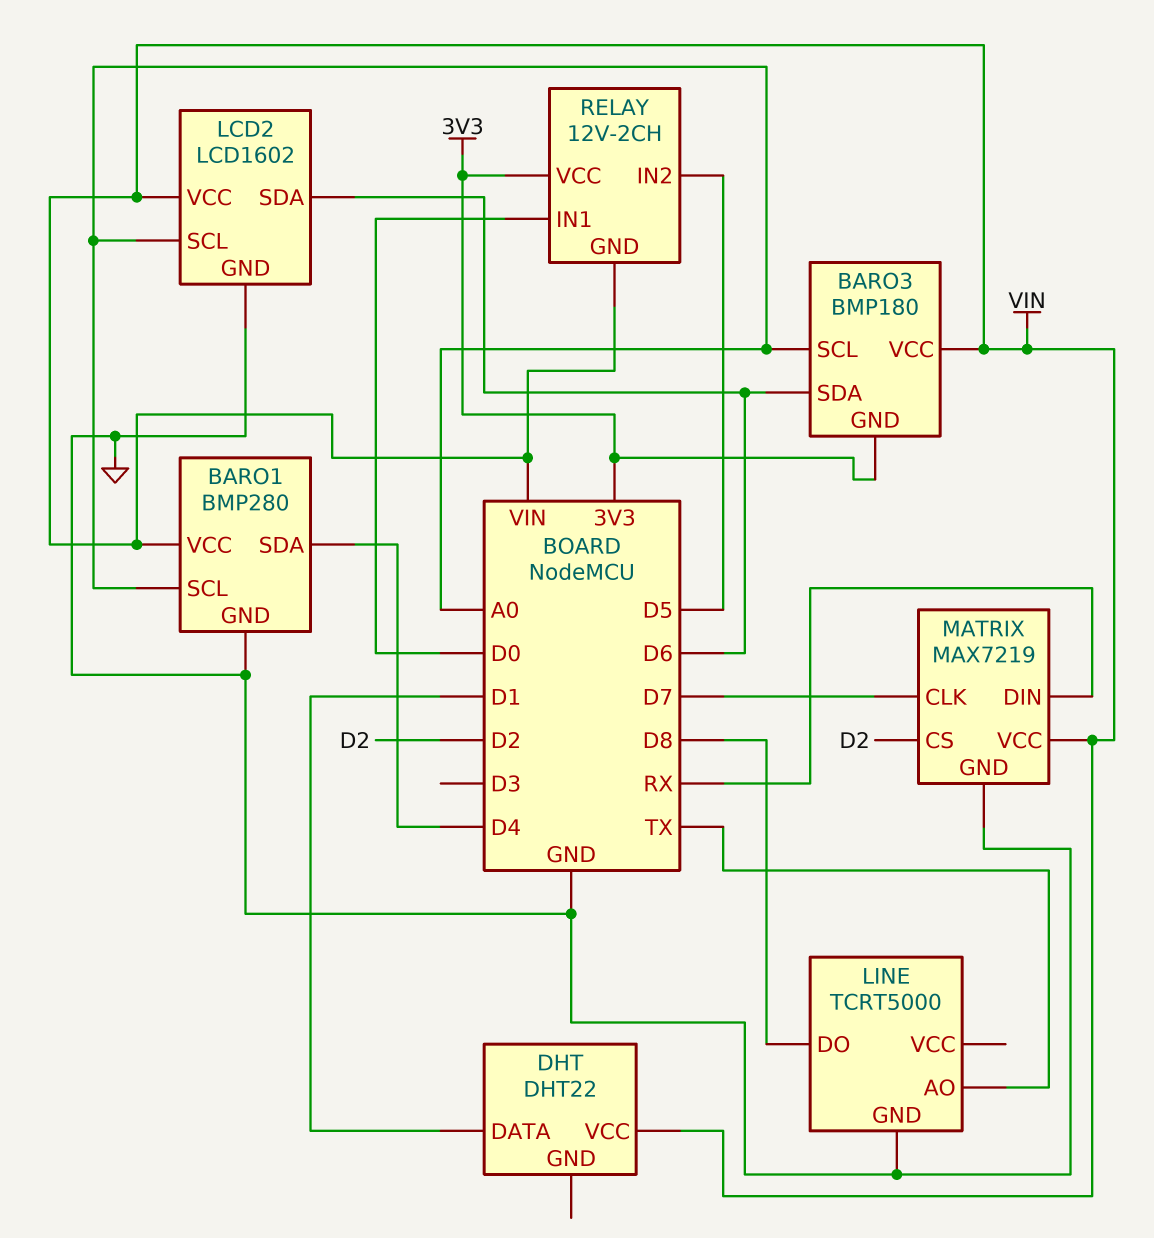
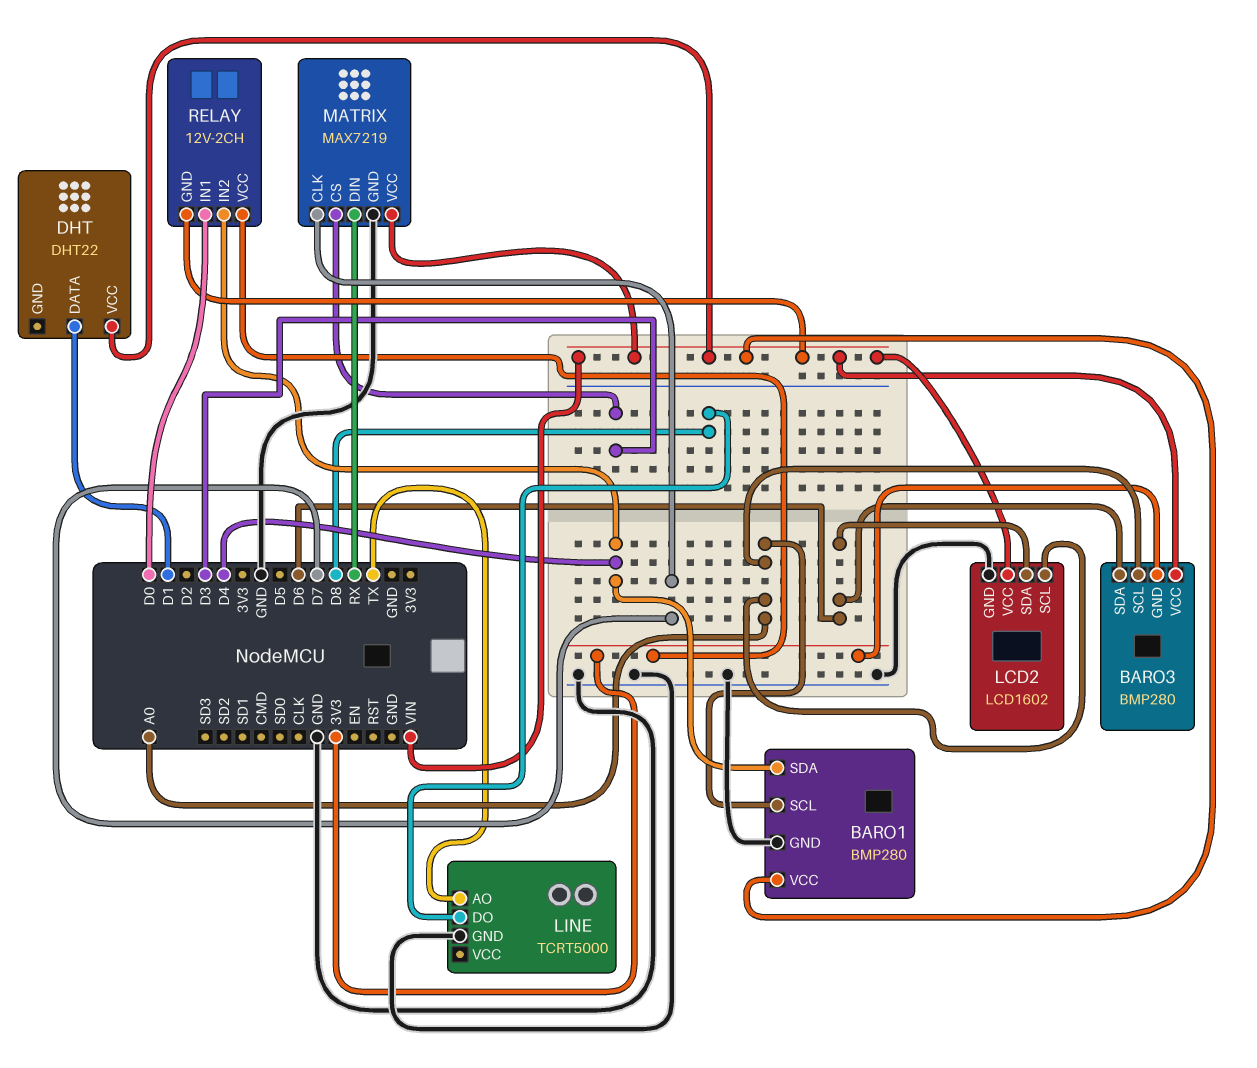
BARO3: BMP180 -> BMP280
MATRIX pin CS: D2 -> D3
RELAY pin IN2: D5 -> D4

